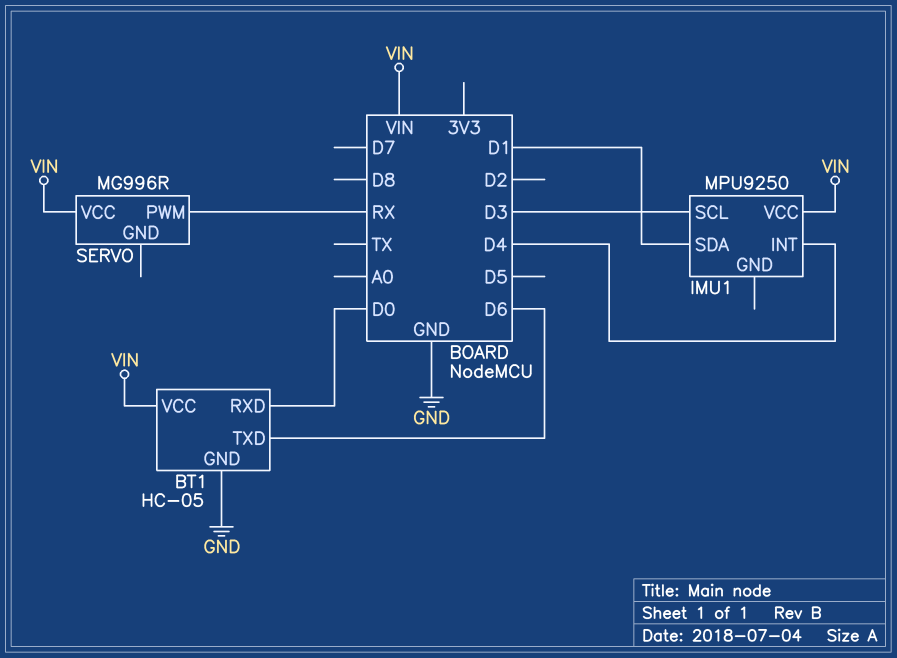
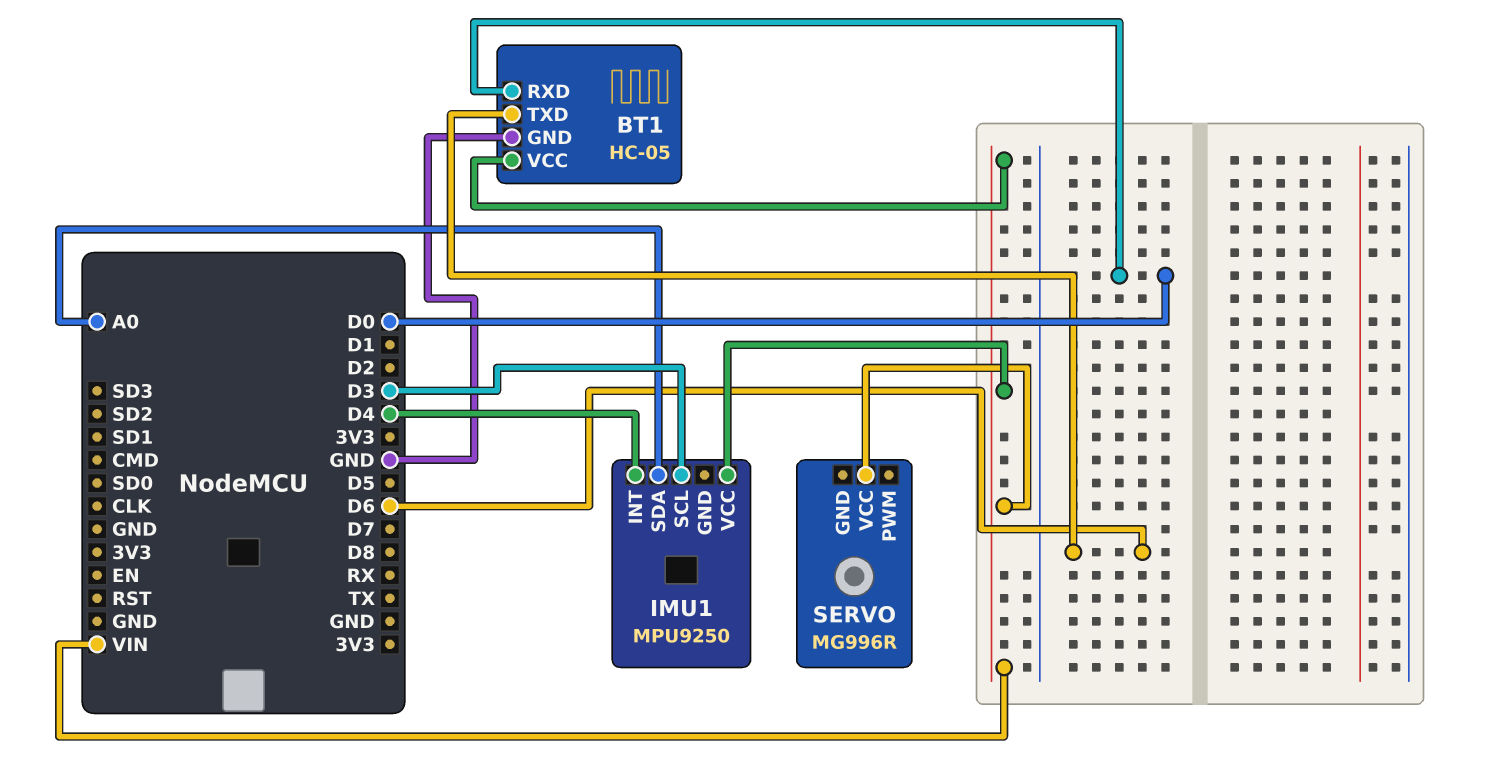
IMU1 pin SDA: D1 -> A0
SERVO pin PWM: RX -> none

